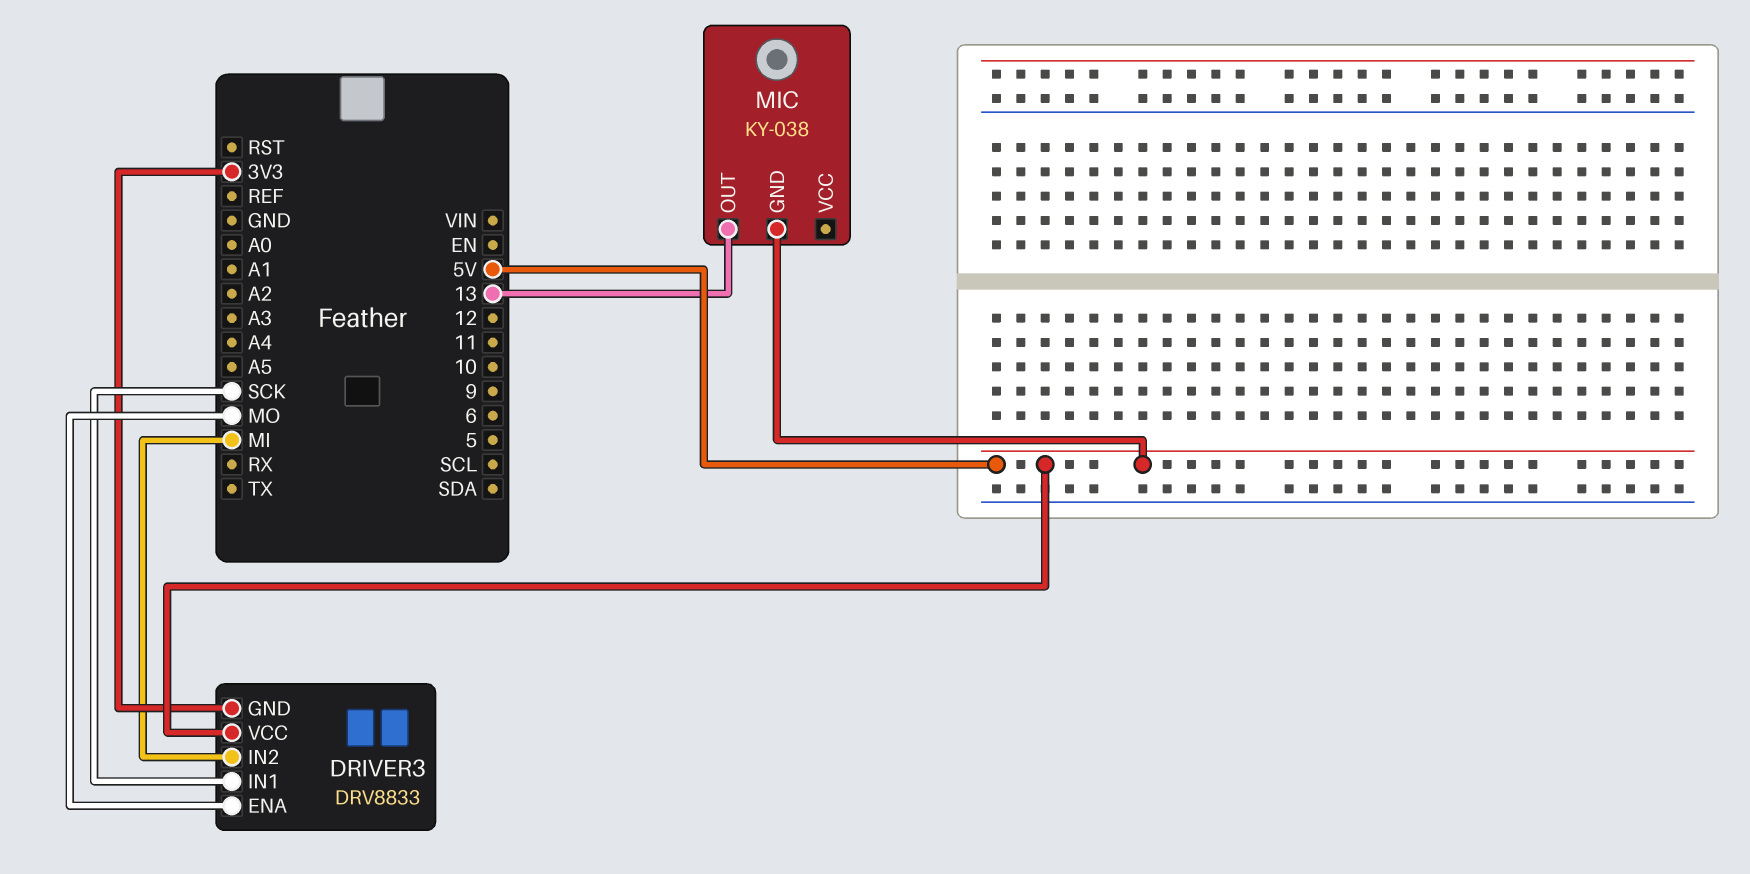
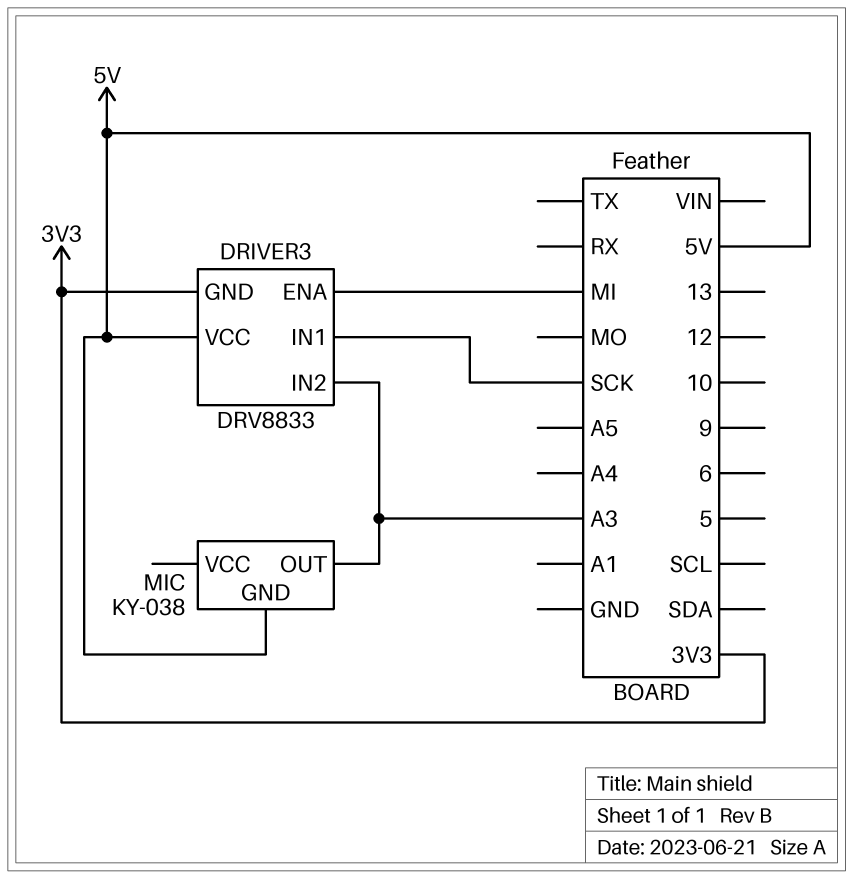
DRIVER3 pin ENA: MO -> MI
DRIVER3 pin IN2: MI -> A3
MIC pin OUT: 13 -> A3

